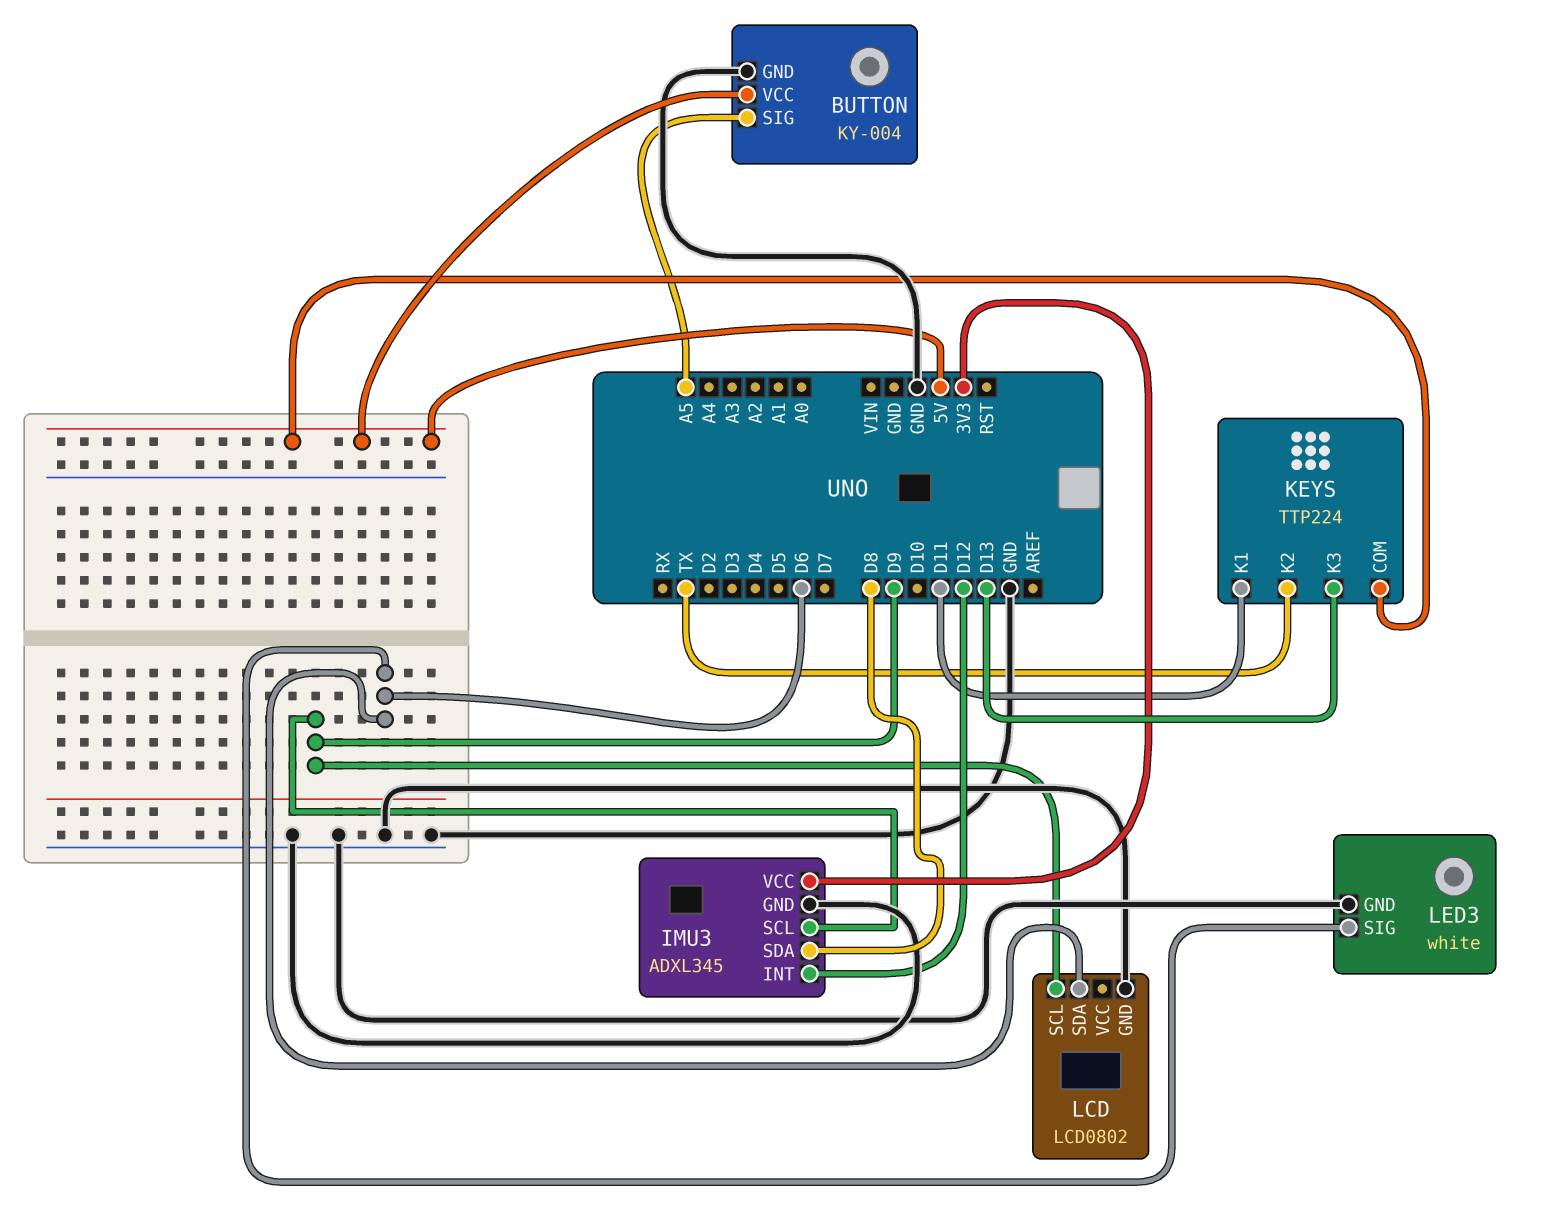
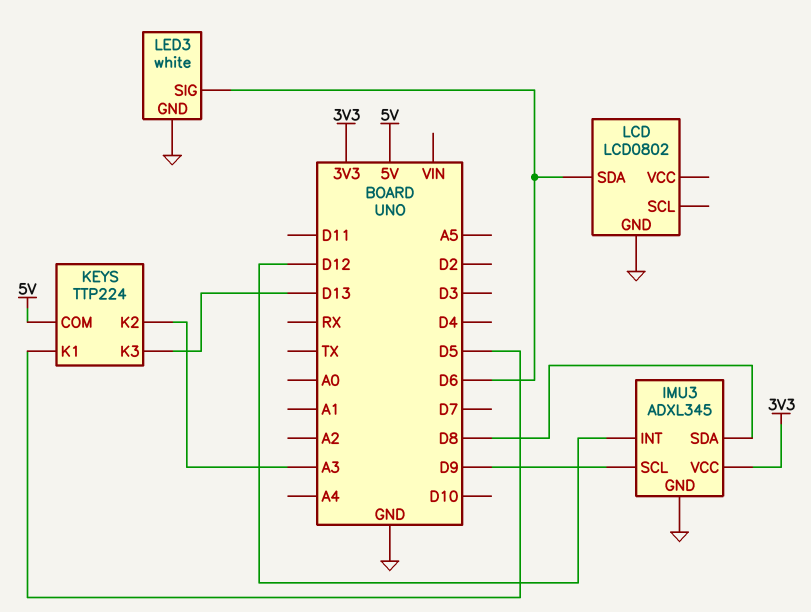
BUTTON: KY-004 -> none
BUTTON pin GND: GND -> none
BUTTON pin SIG: A5 -> none
BUTTON pin VCC: 5V -> none
KEYS pin K1: D11 -> D5
KEYS pin K2: TX -> A3
LCD pin SCL: D9 -> none

